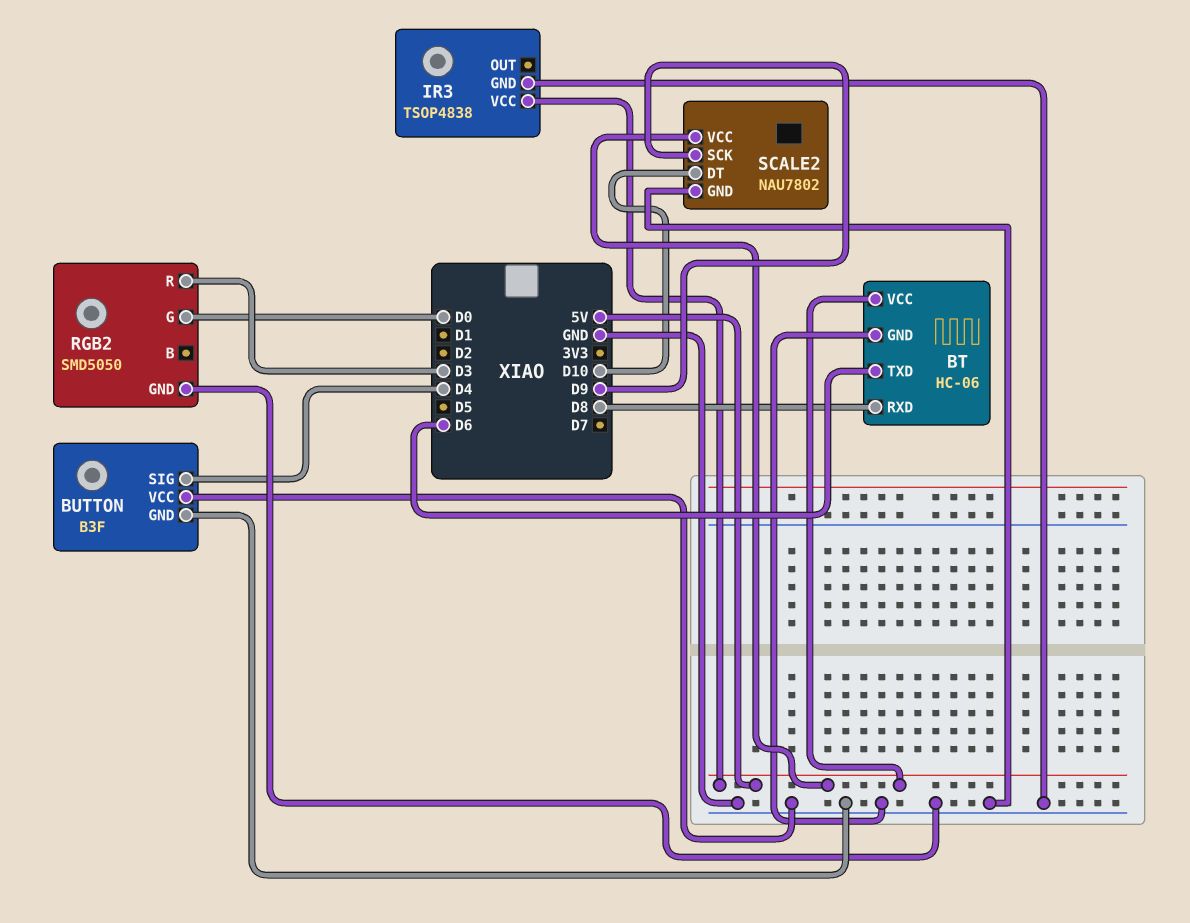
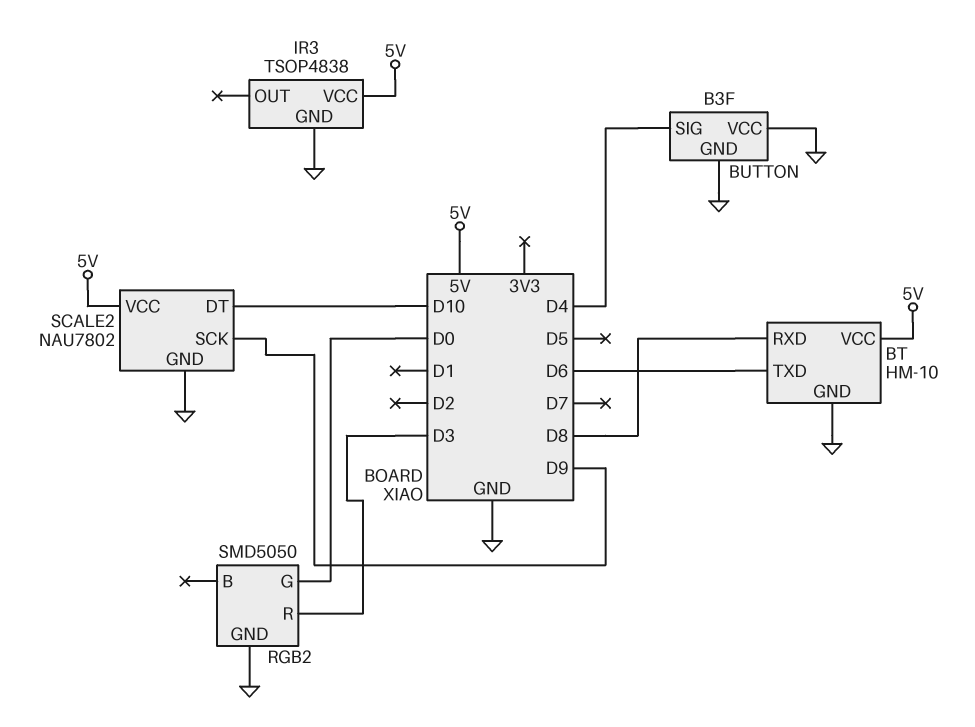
BT: HC-06 -> HM-10

